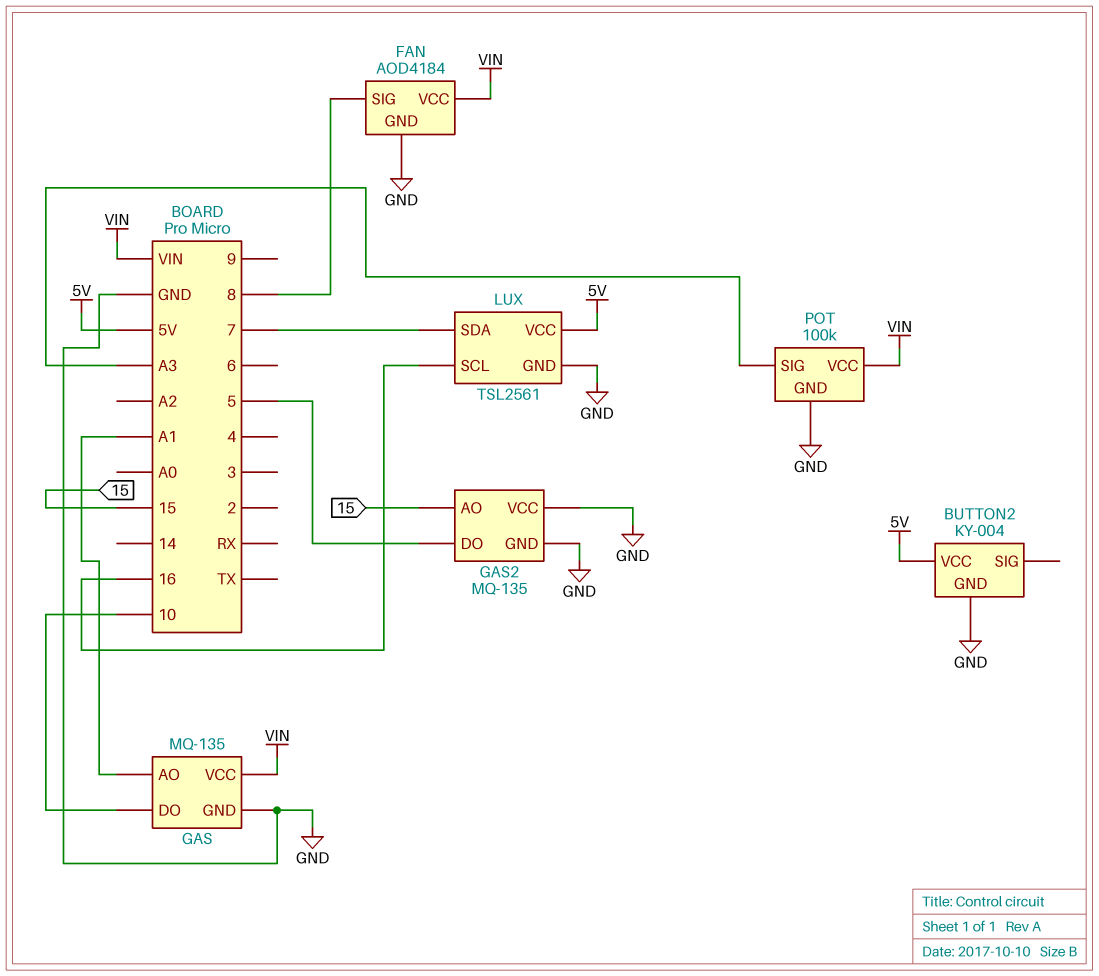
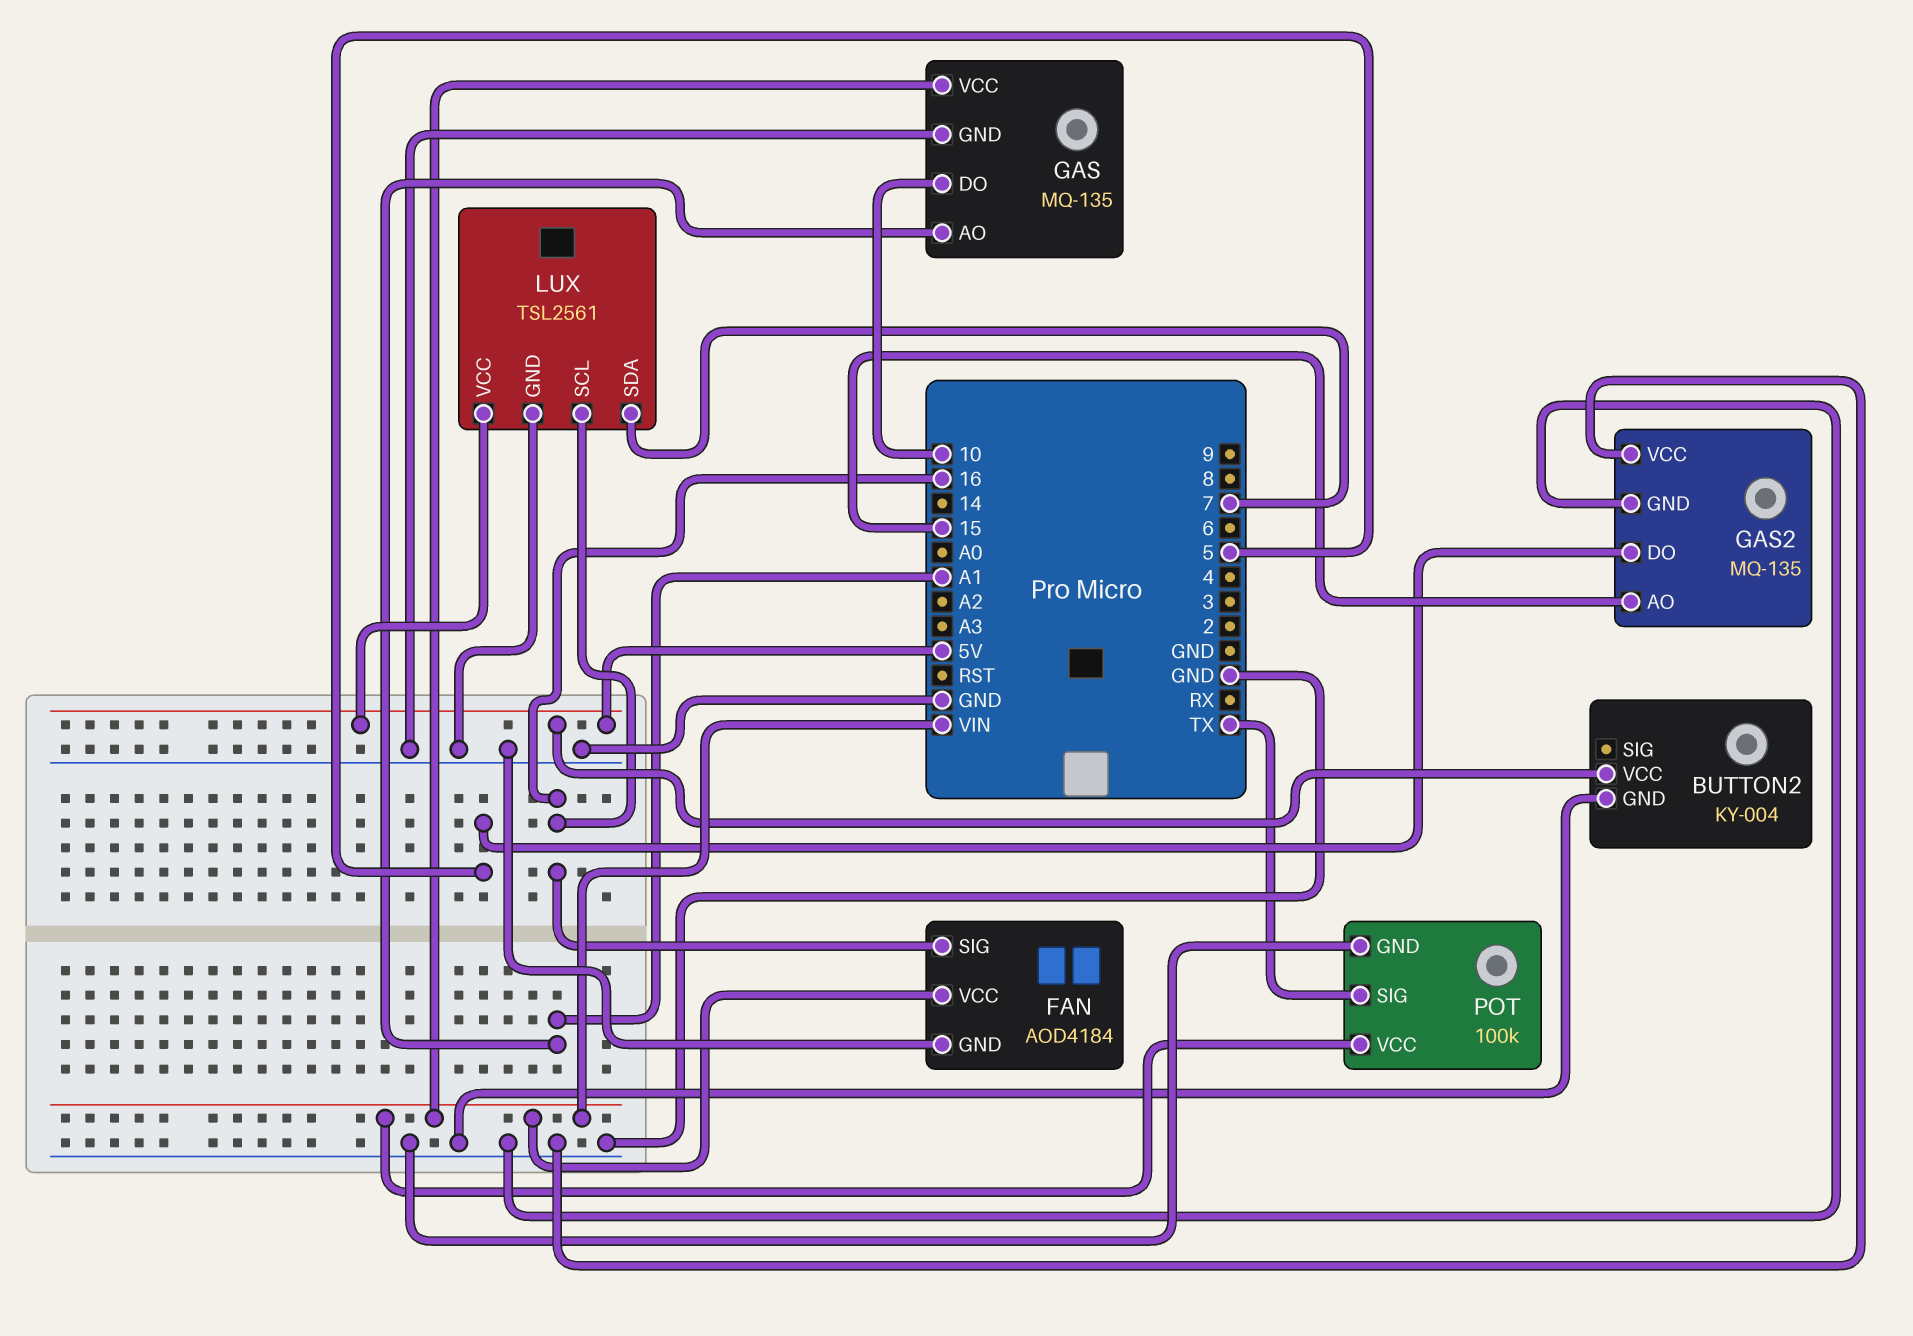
FAN pin SIG: 8 -> 16
POT pin SIG: A3 -> TX

